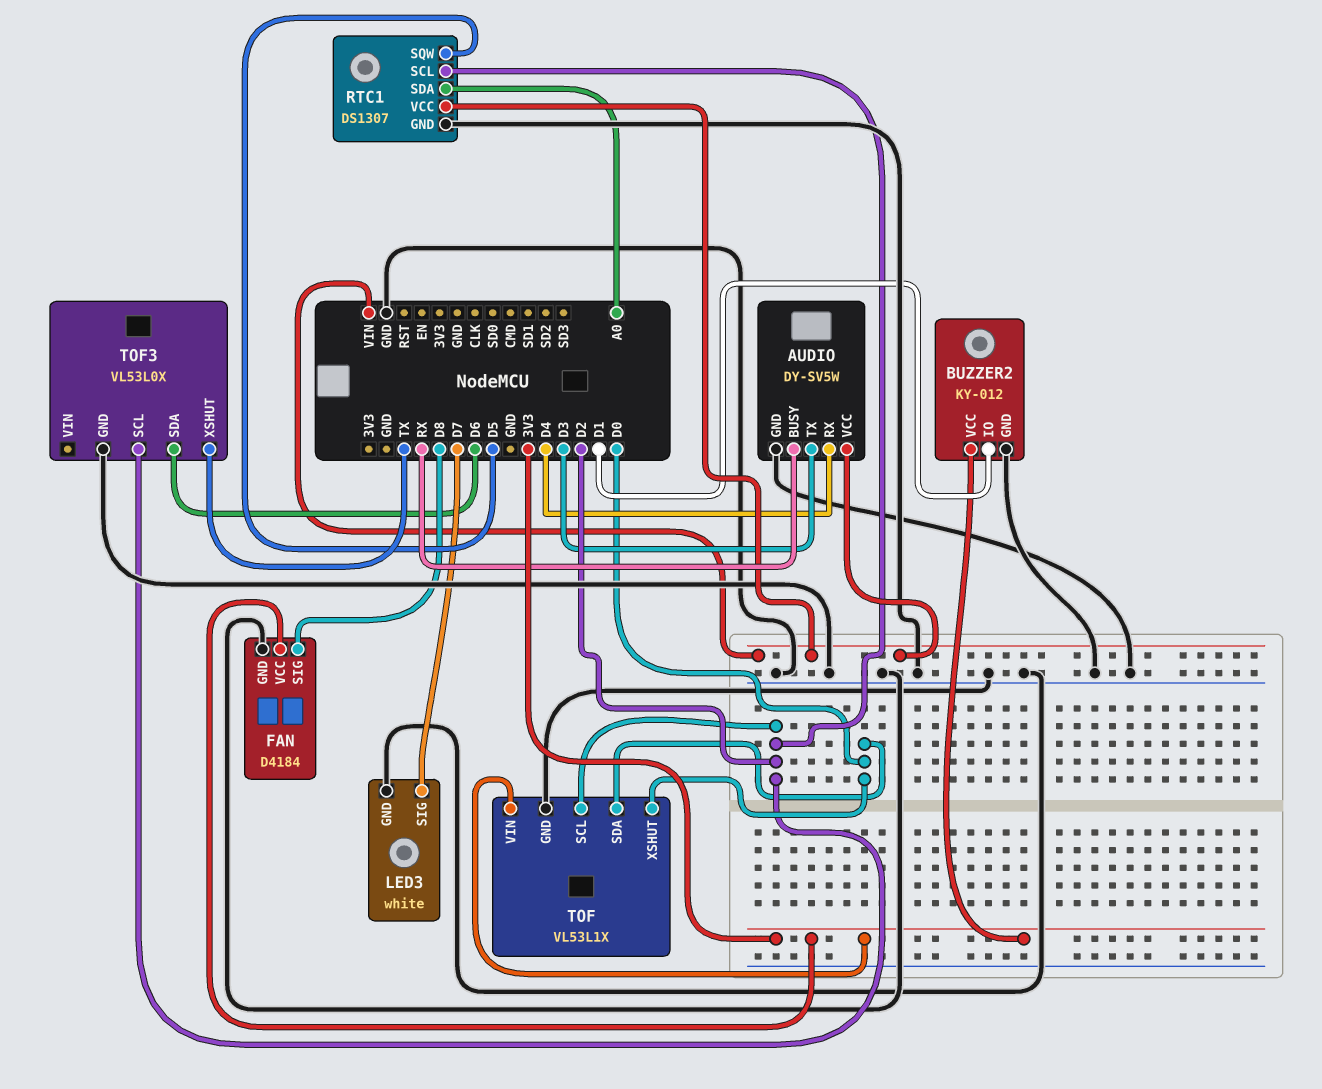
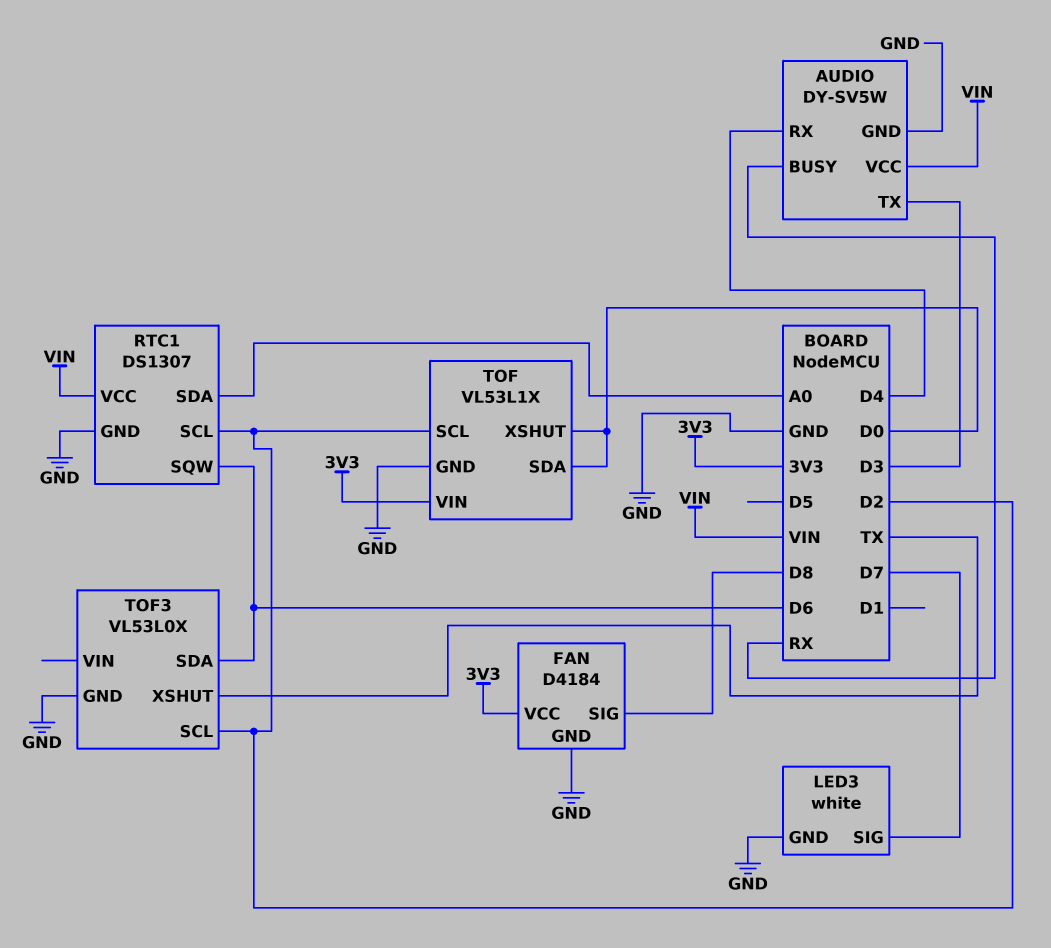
BUZZER2: KY-012 -> none
BUZZER2 pin GND: GND -> none
BUZZER2 pin IO: D1 -> none
BUZZER2 pin VCC: 3V3 -> none
RTC1 pin SQW: D5 -> D6

